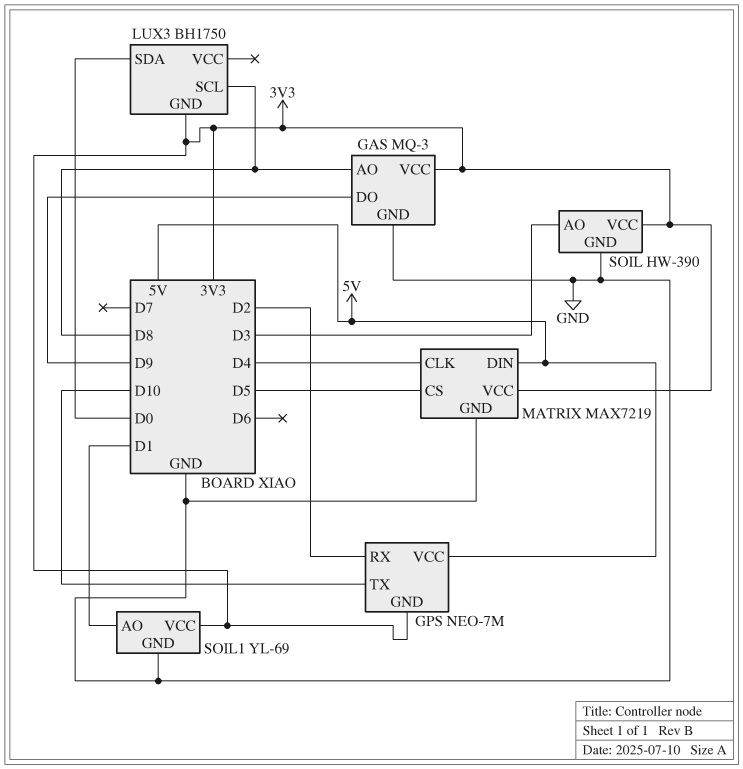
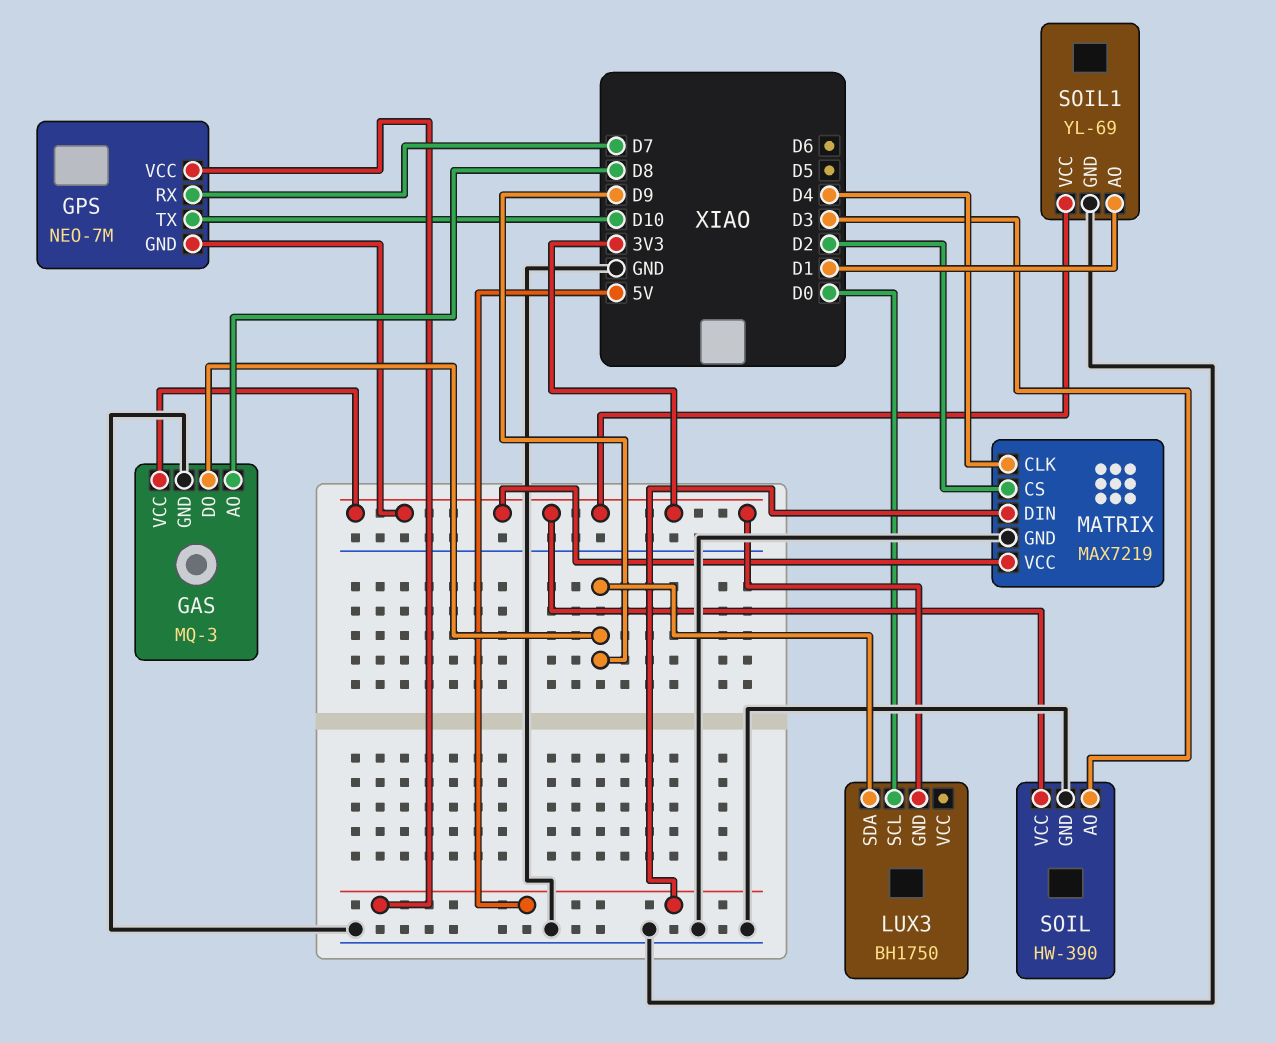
GPS pin RX: D2 -> D7
LUX3 pin SCL: D8 -> D0
LUX3 pin SDA: D0 -> D9
MATRIX pin CS: D5 -> D2

